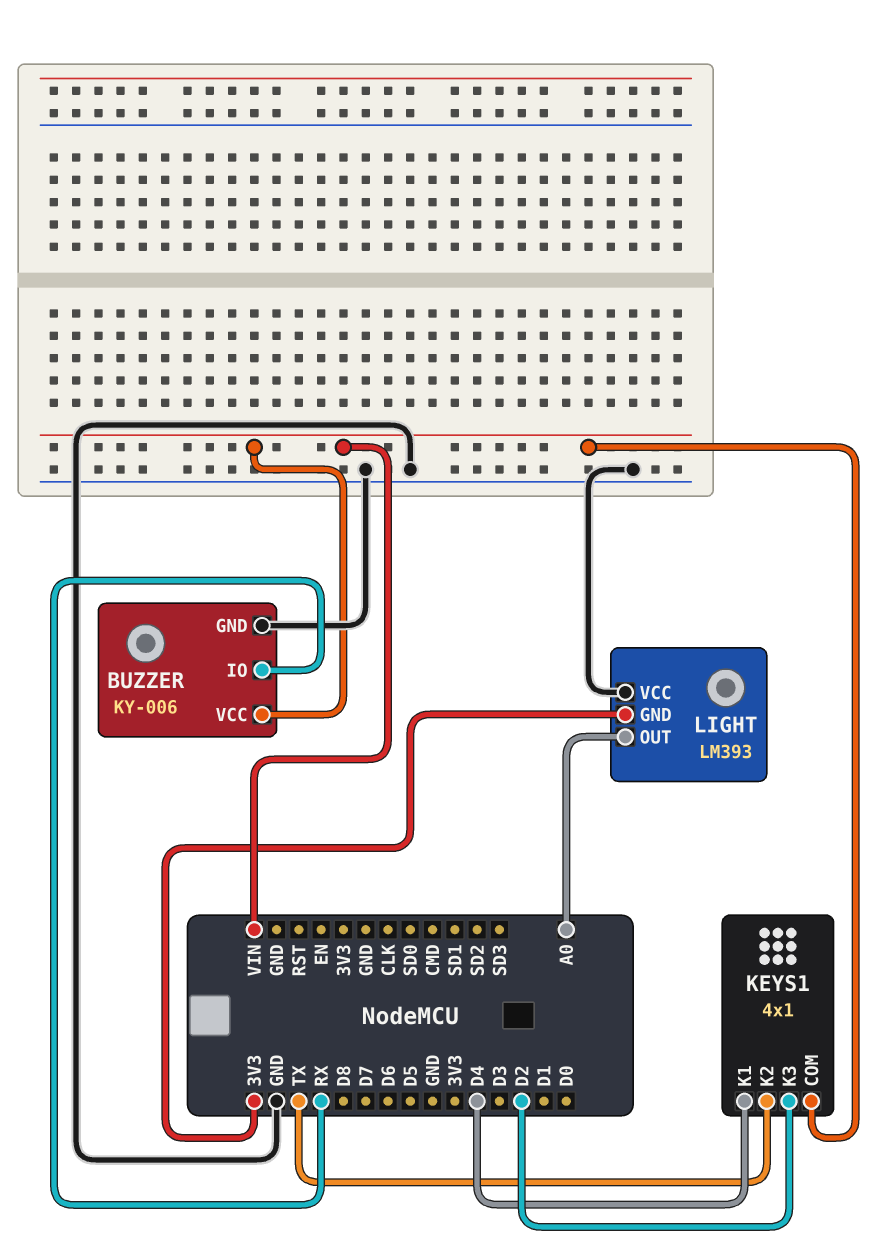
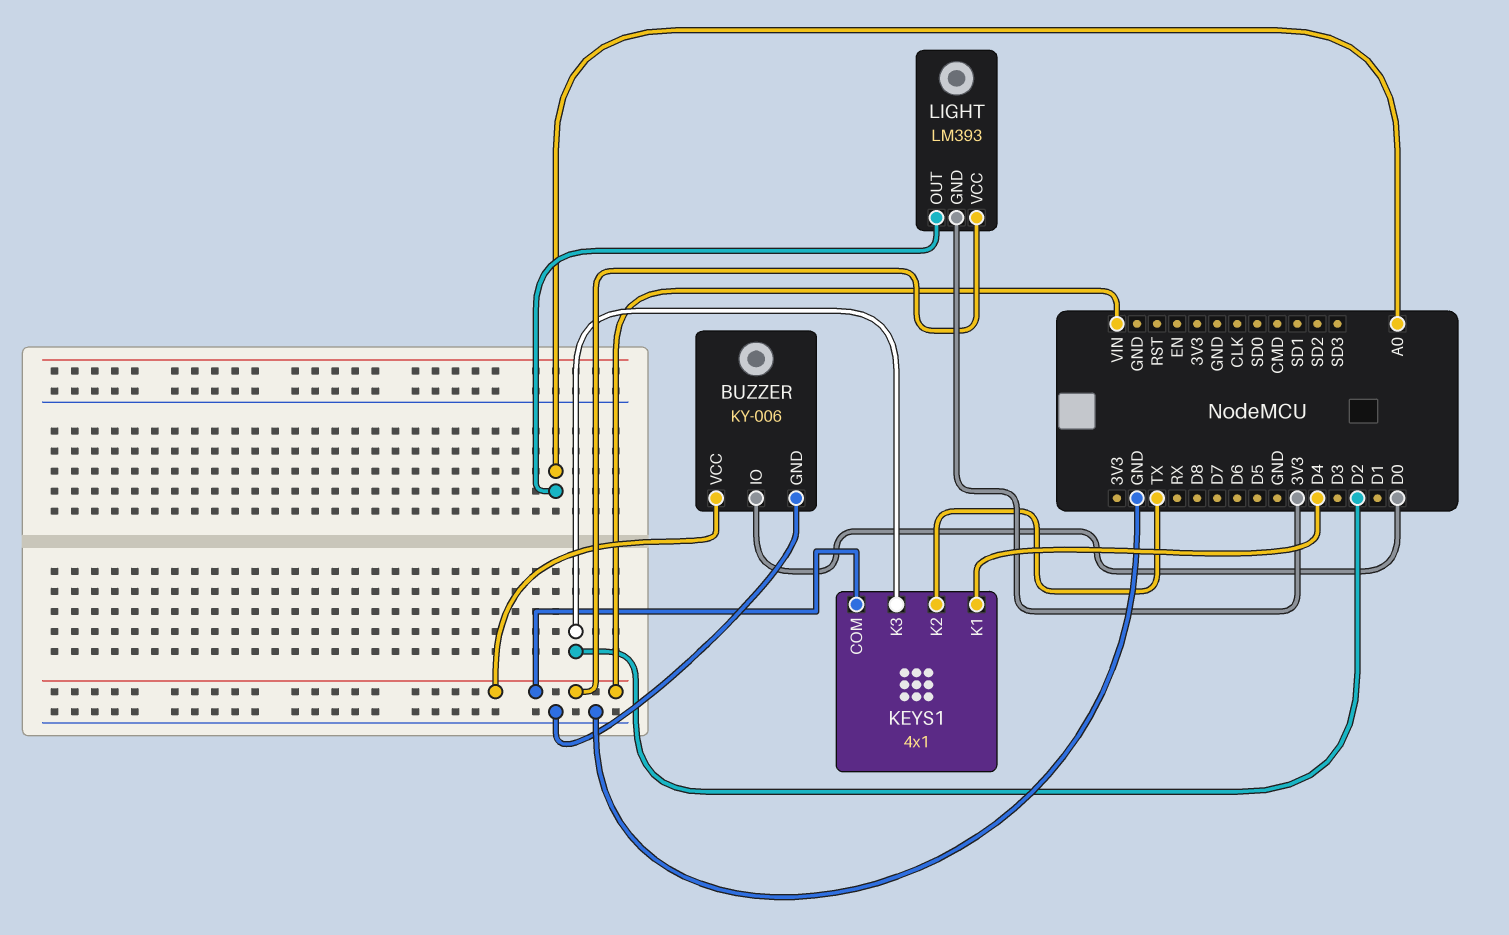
BUZZER pin IO: RX -> D0
LIGHT pin VCC: GND -> VIN

